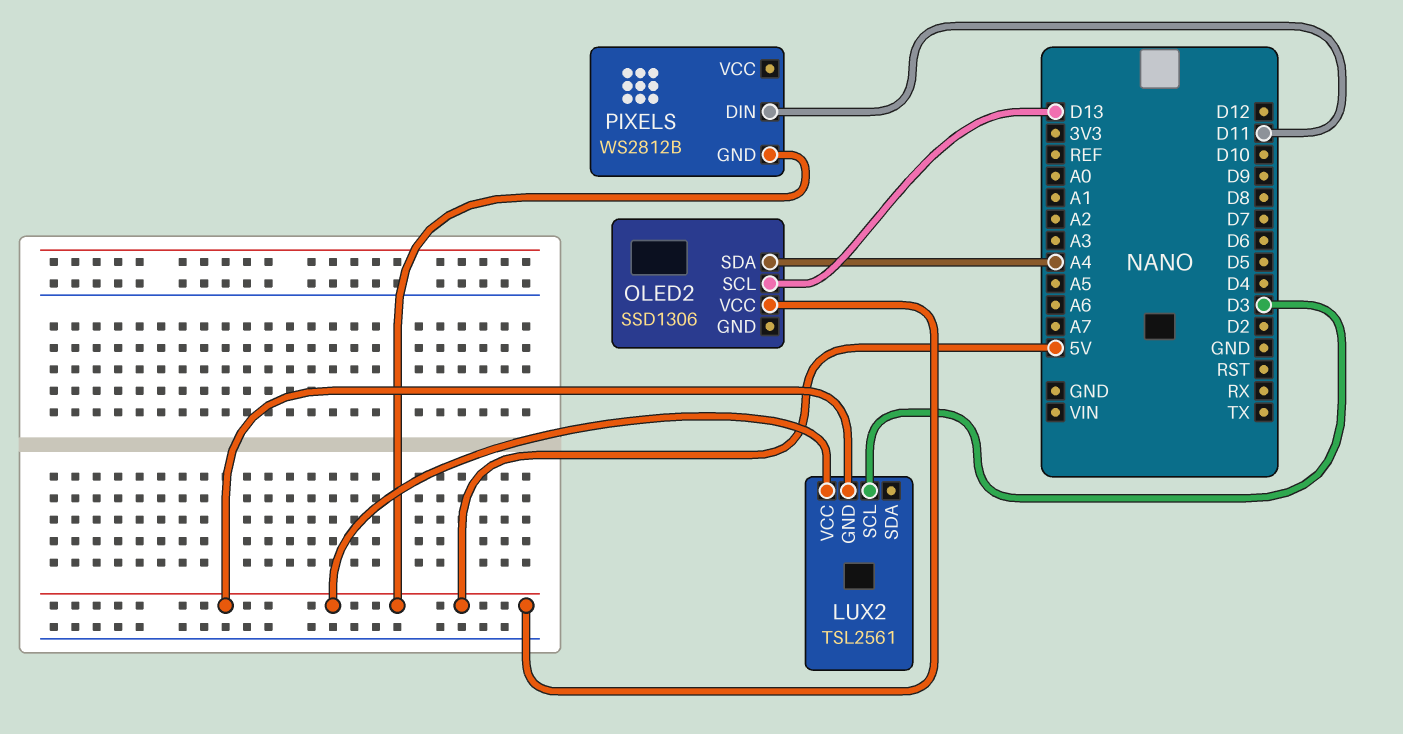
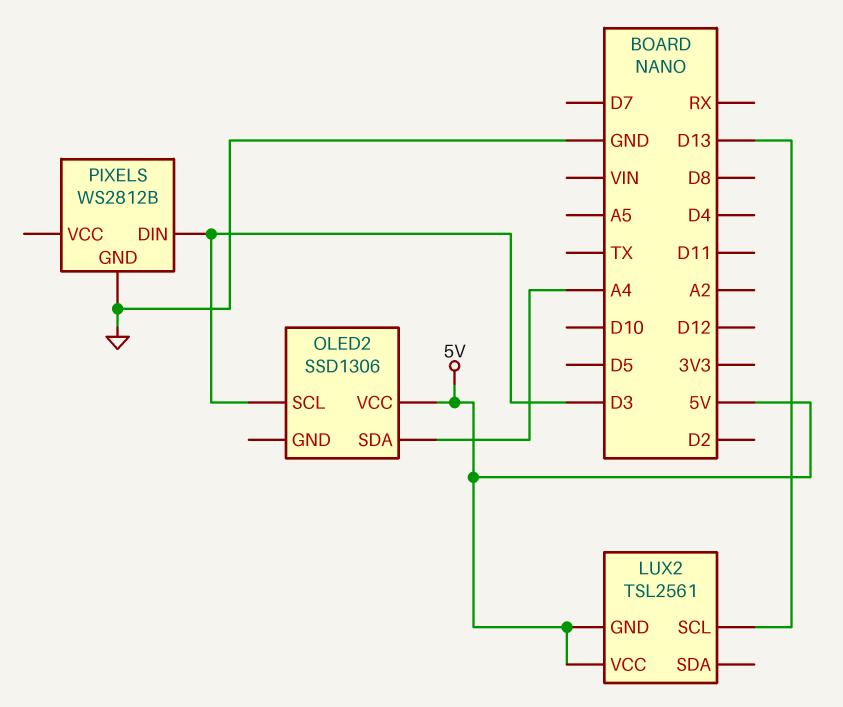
LUX2 pin SCL: D3 -> D13
OLED2 pin SCL: D13 -> D3
PIXELS pin DIN: D11 -> D3
PIXELS pin GND: 5V -> GND

